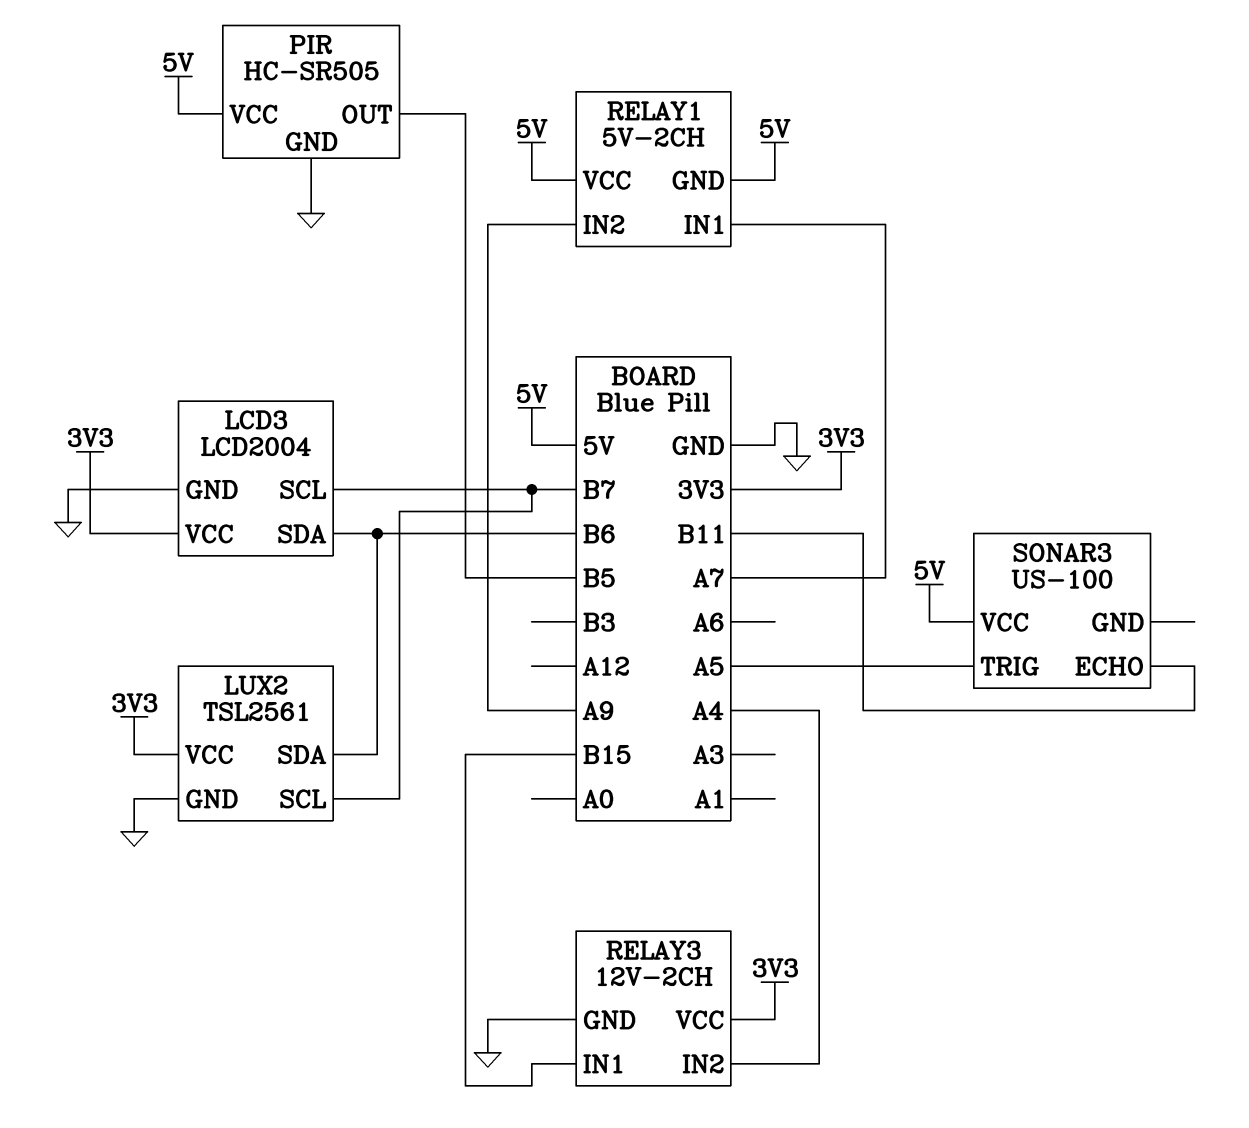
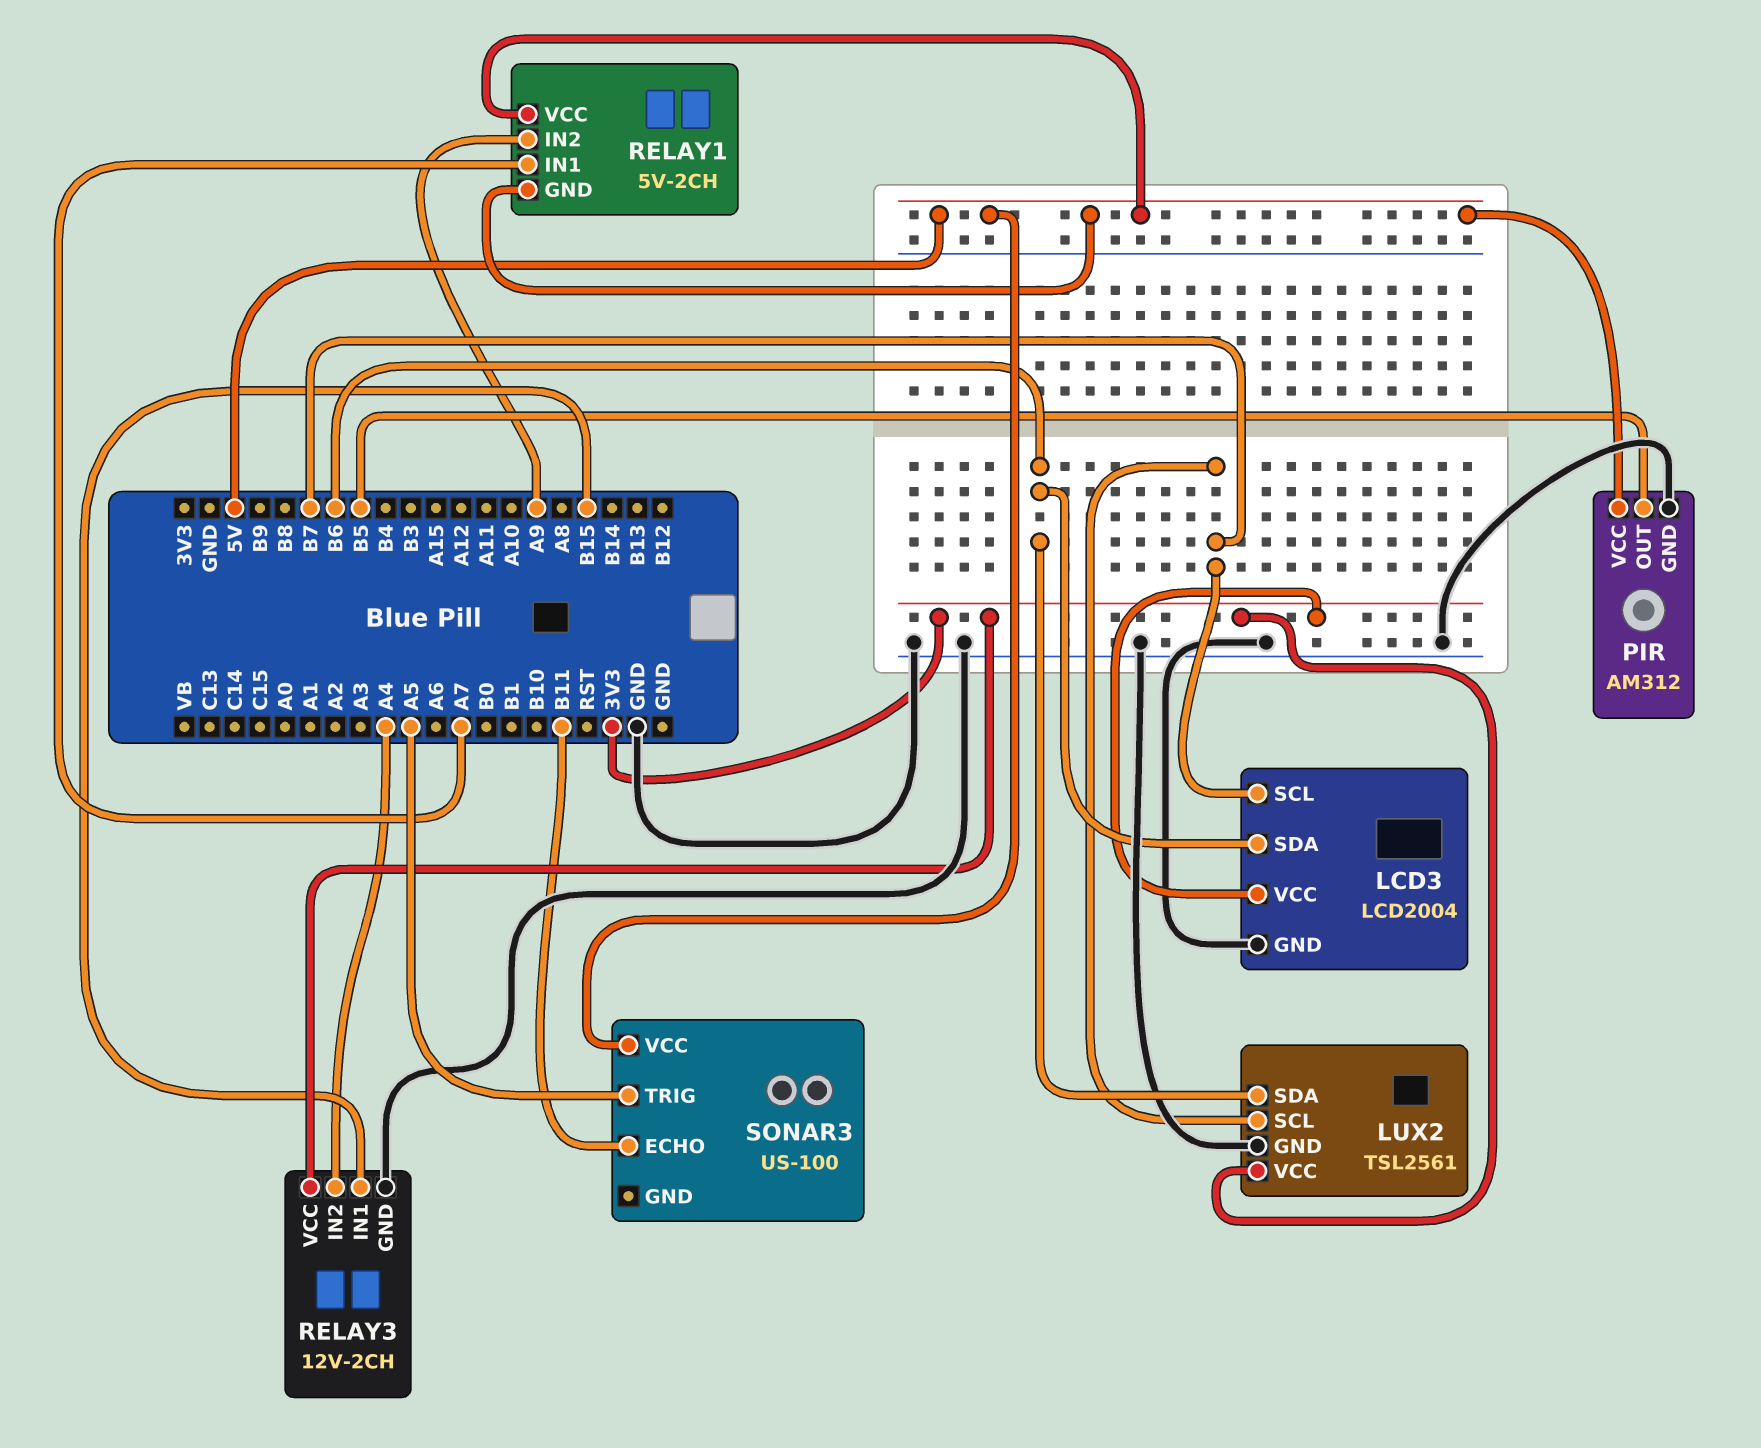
PIR: HC-SR505 -> AM312

